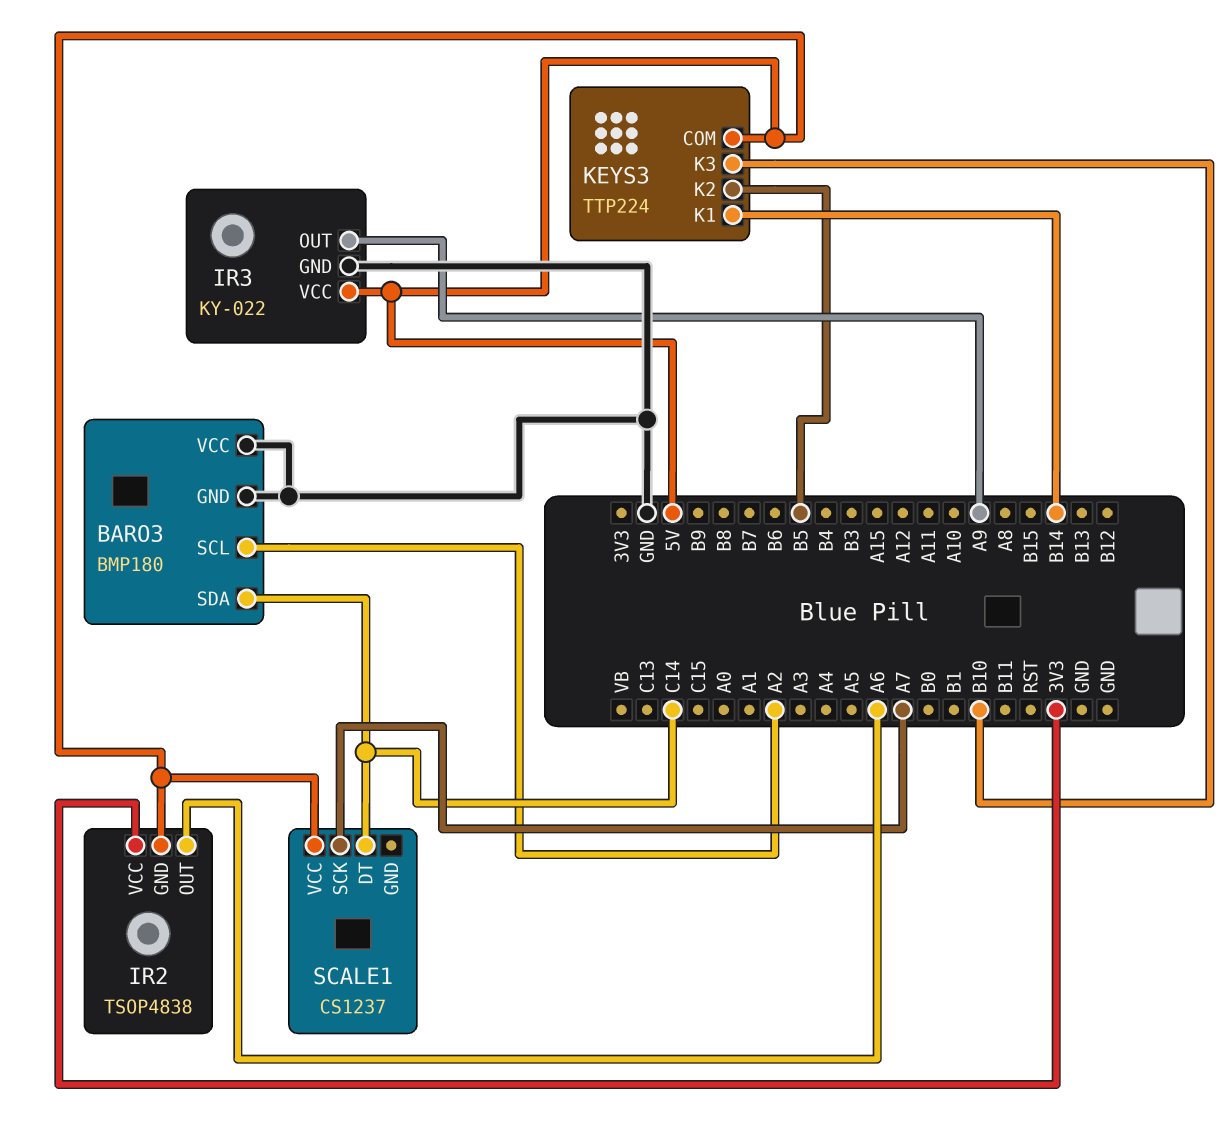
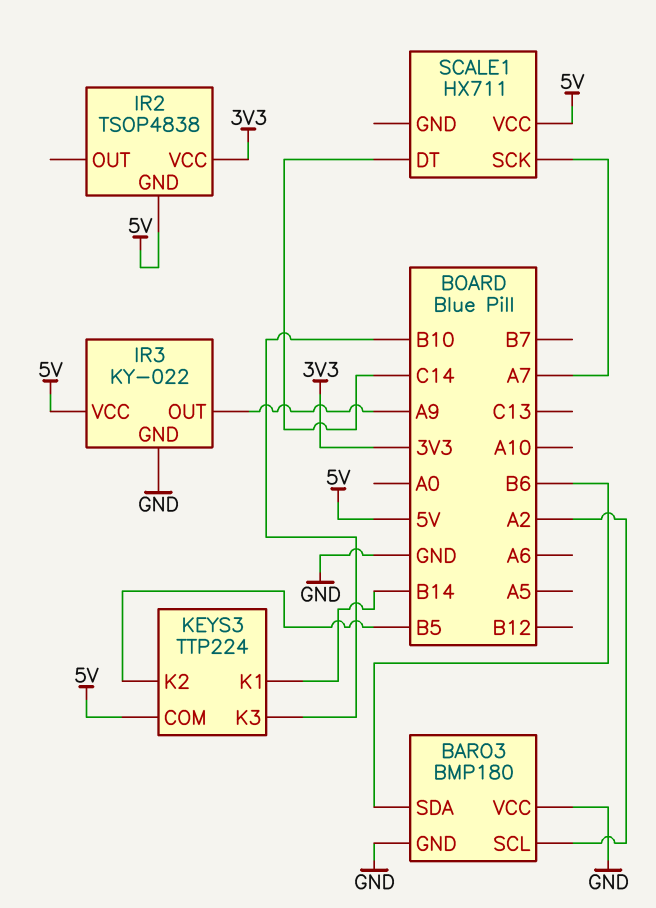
BARO3 pin SDA: C14 -> B6
IR2 pin OUT: A6 -> none
SCALE1: CS1237 -> HX711

